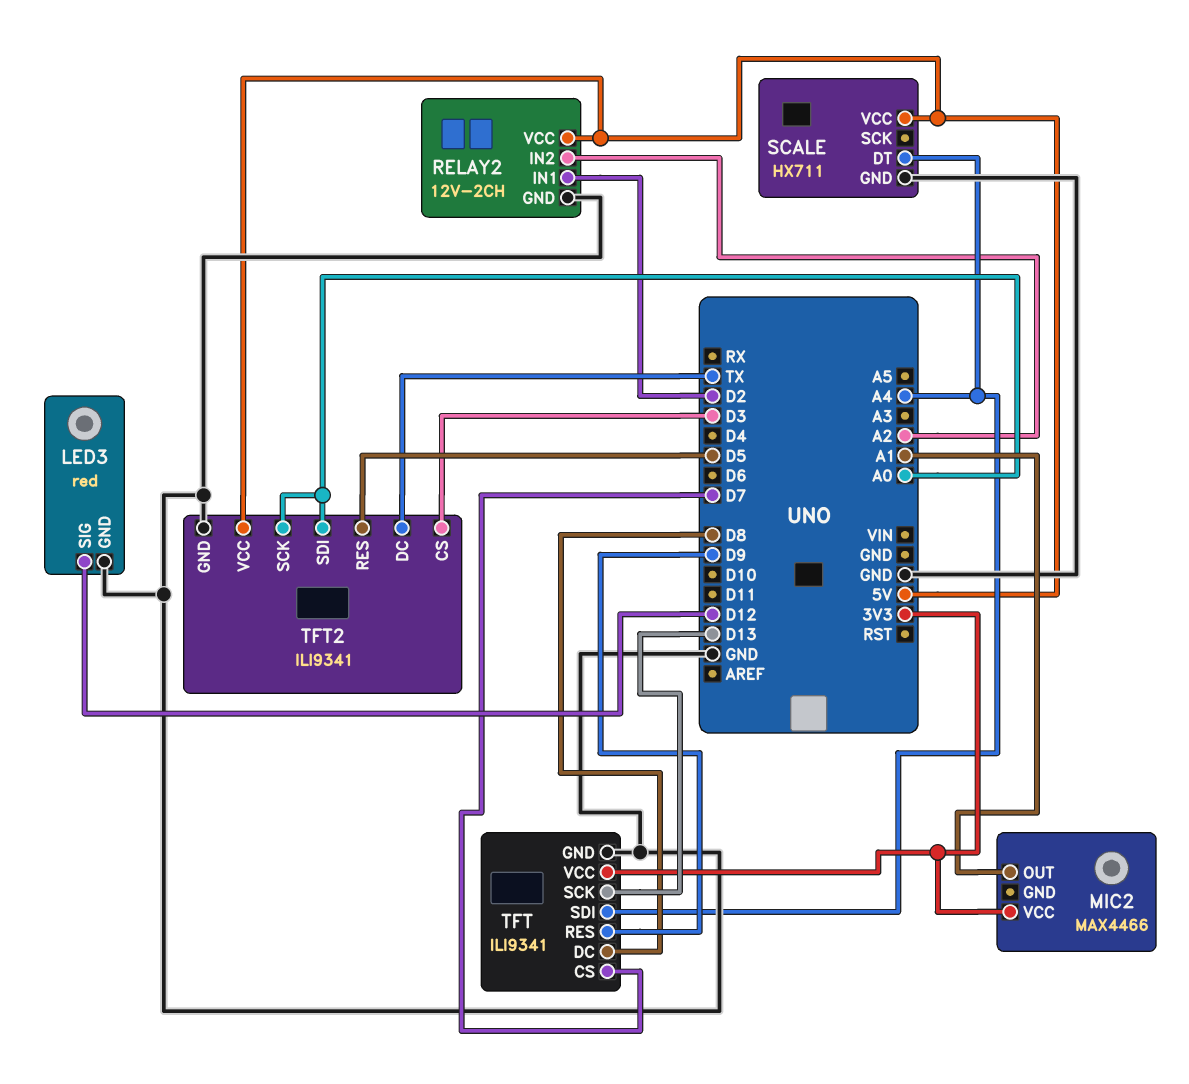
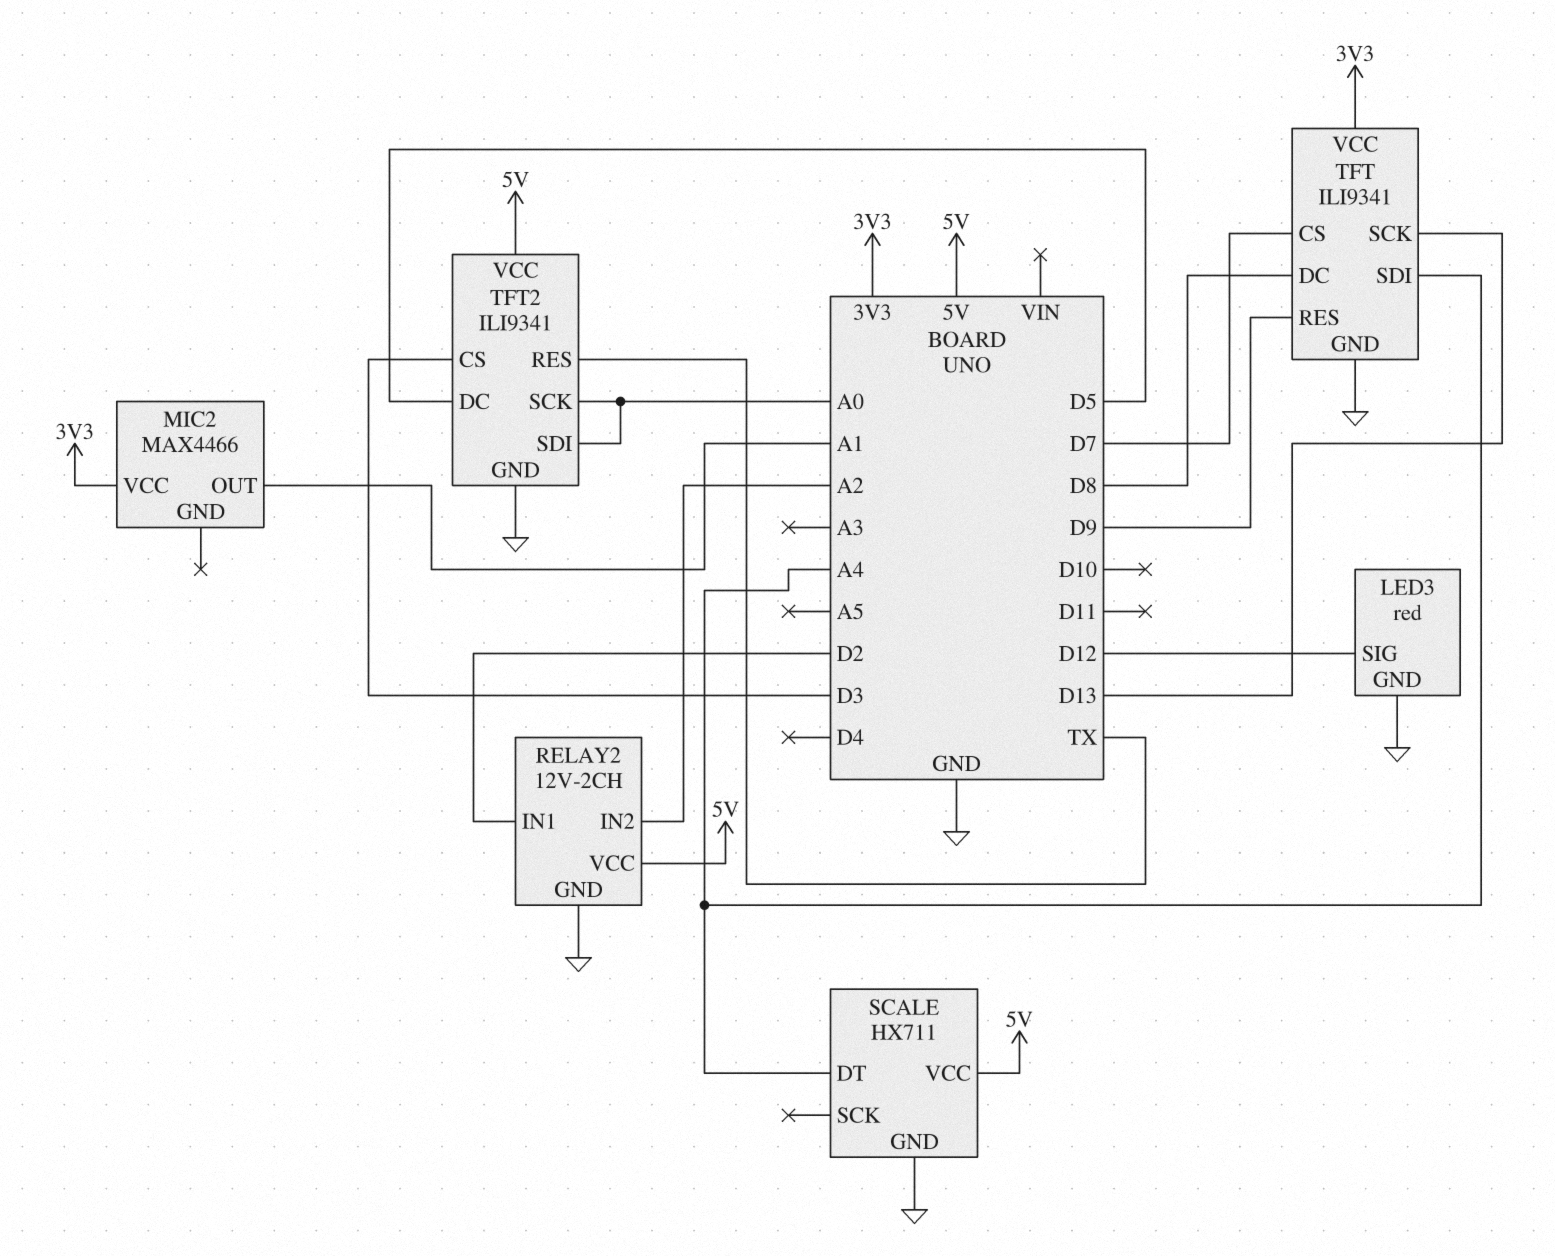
TFT2 pin DC: TX -> D5
TFT2 pin RES: D5 -> TX

